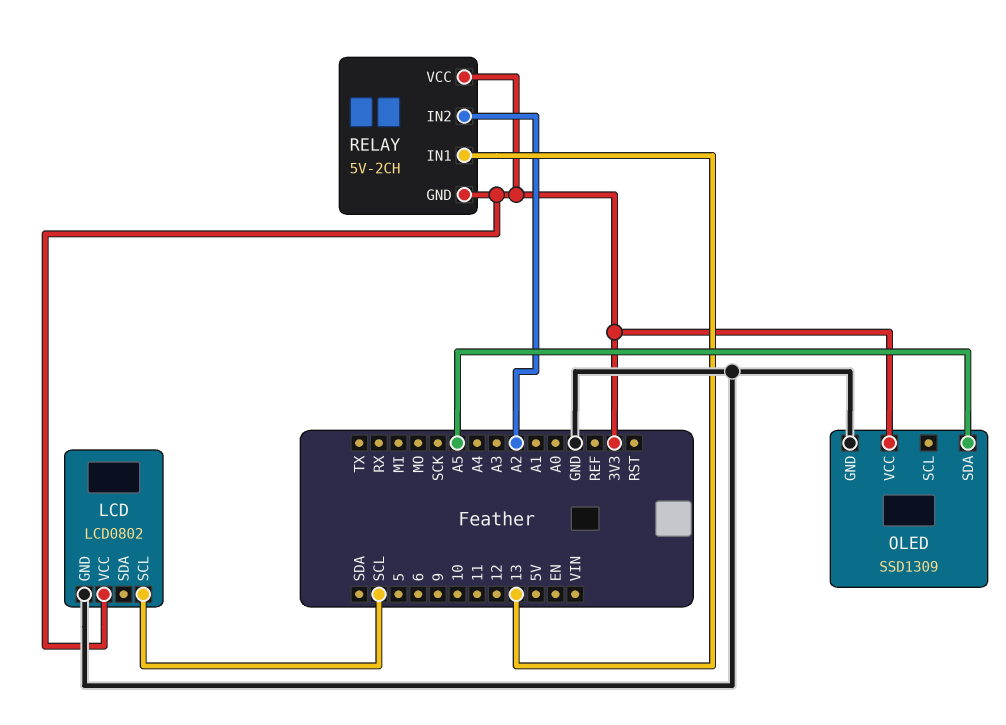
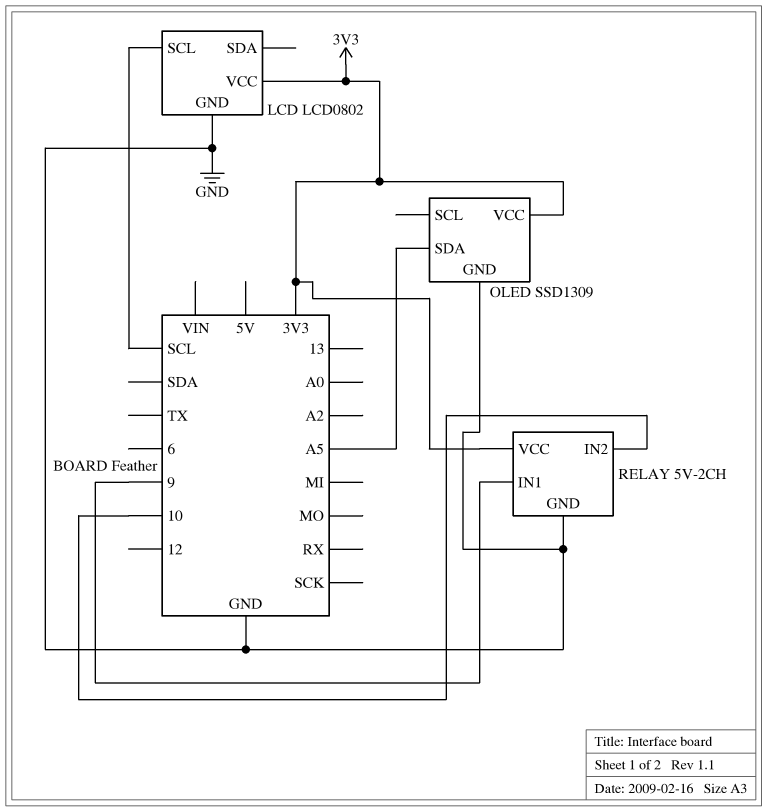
RELAY pin GND: 3V3 -> GND
RELAY pin IN1: 13 -> 9
RELAY pin IN2: A2 -> 10

